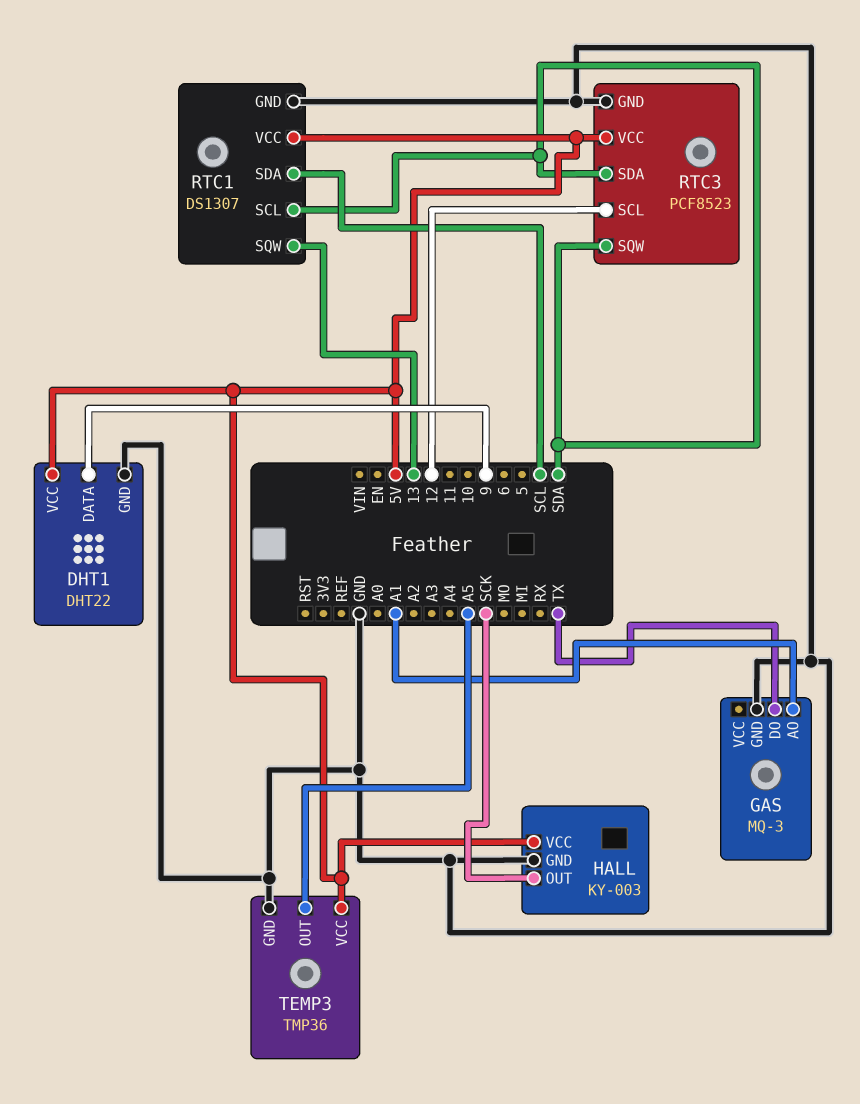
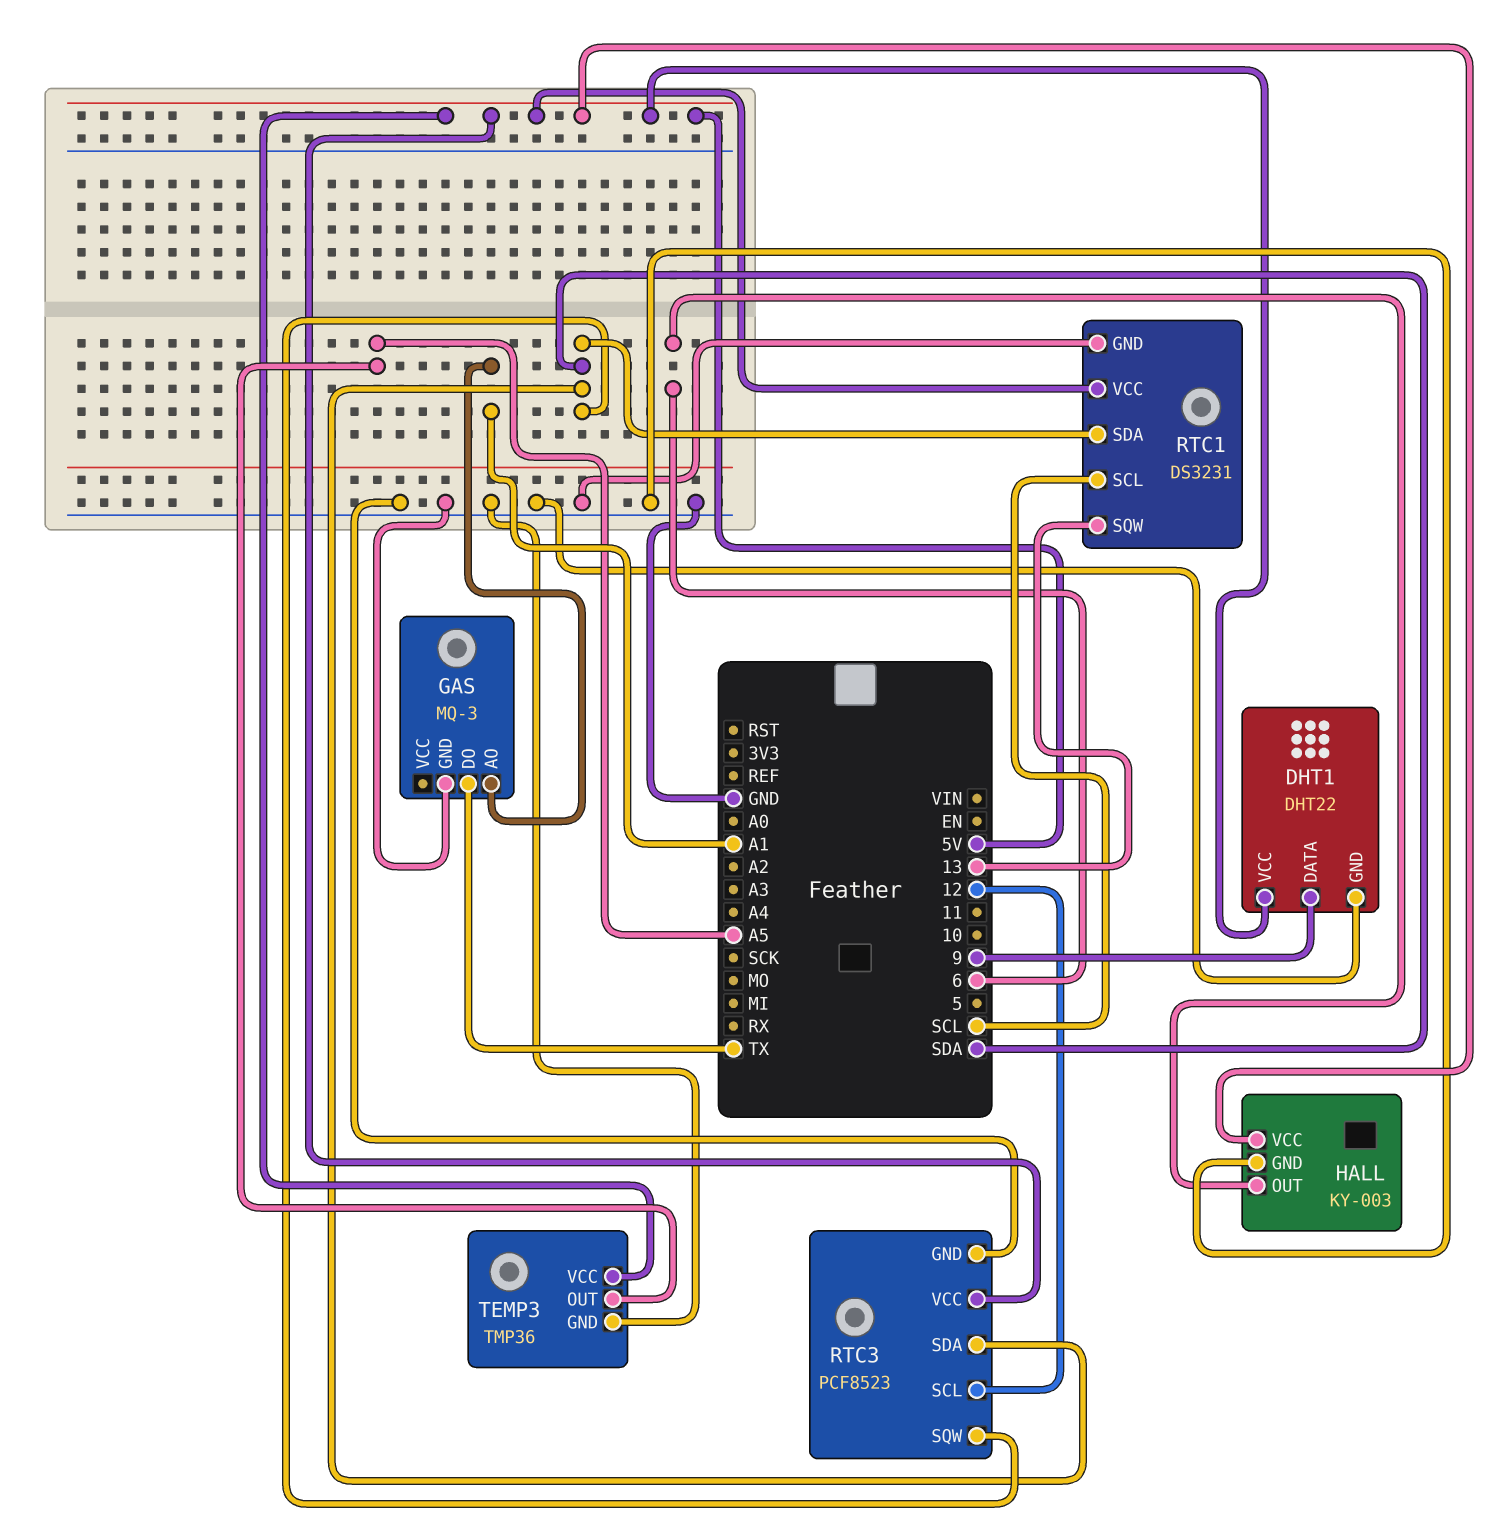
HALL pin OUT: SCK -> 6
RTC1: DS1307 -> DS3231
RTC1 pin SCL: SDA -> SCL
RTC1 pin SDA: SCL -> SDA

